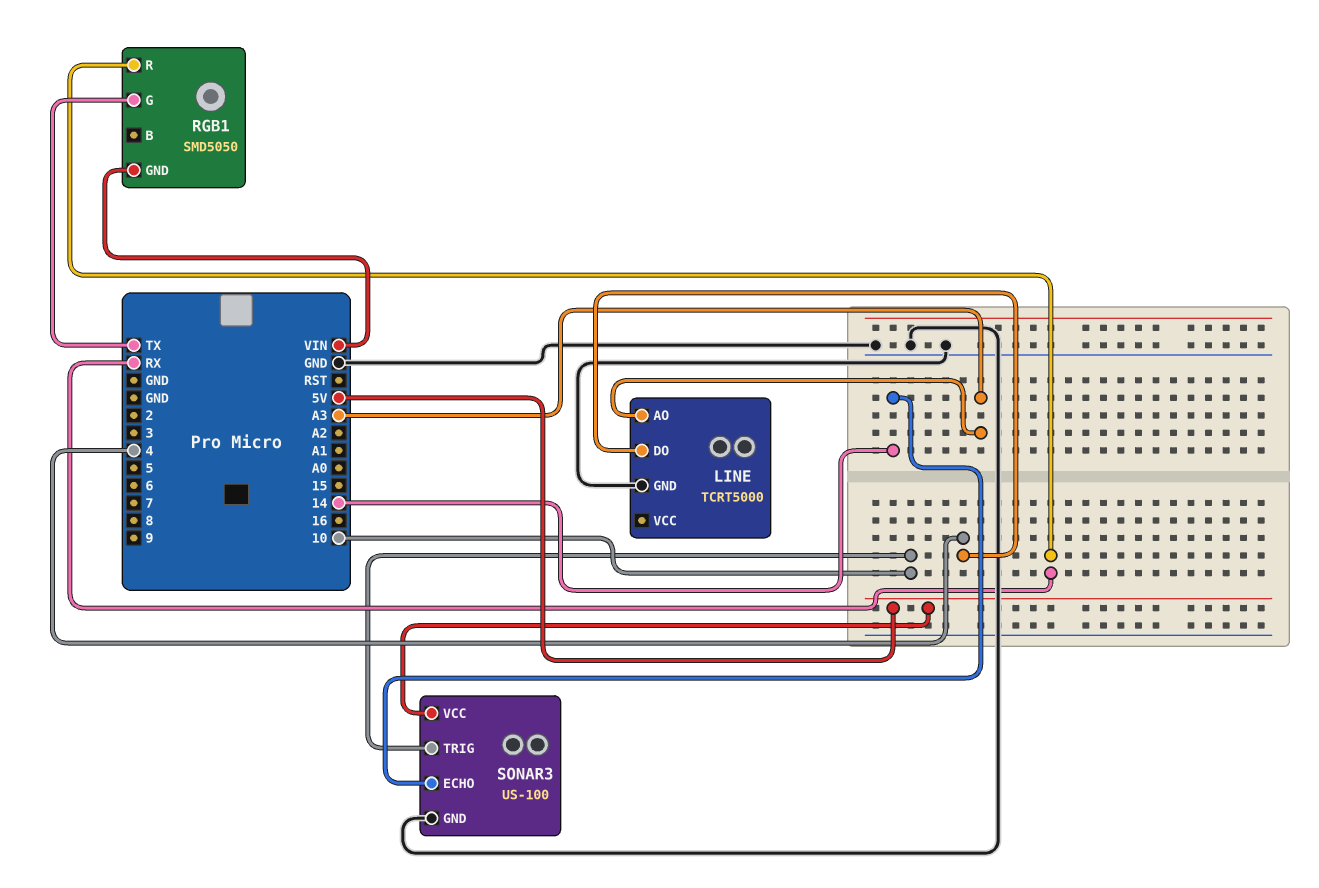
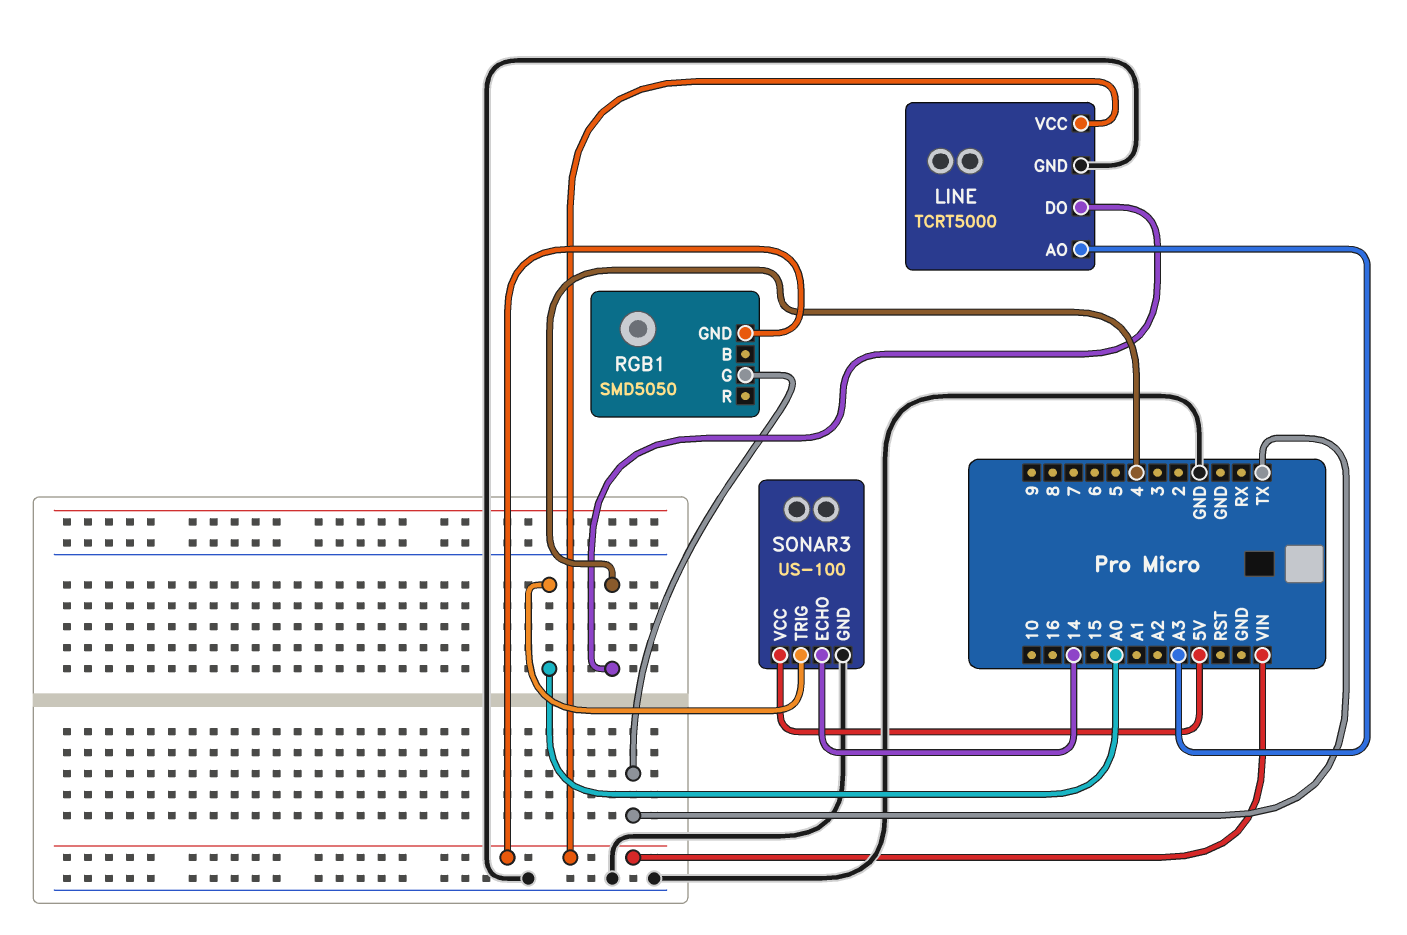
LINE pin VCC: none -> VIN
RGB1 pin R: RX -> none
SONAR3 pin TRIG: 10 -> A0

